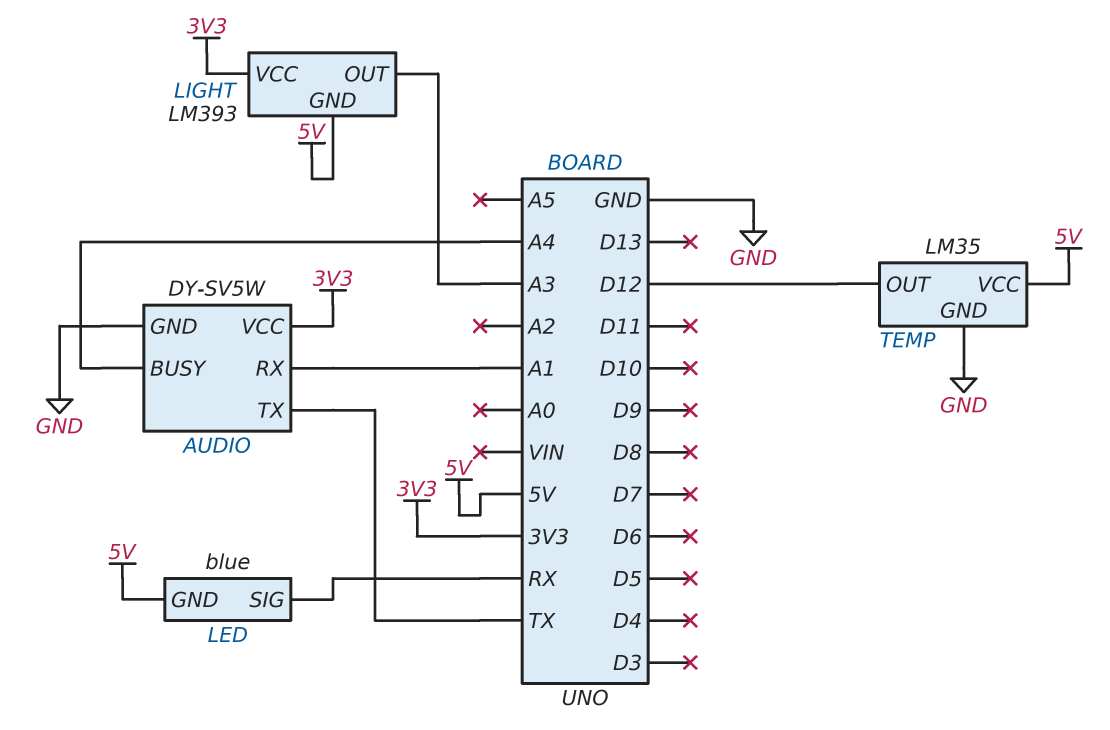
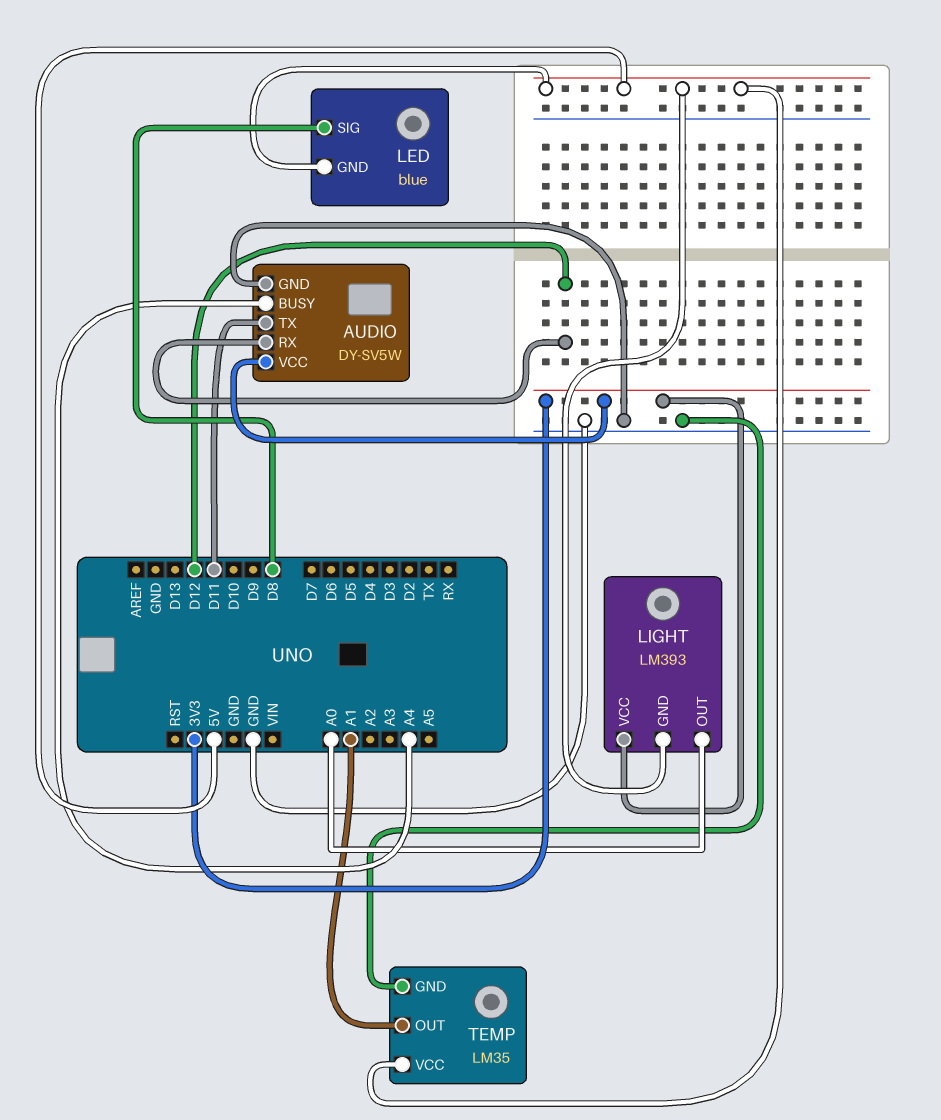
AUDIO pin RX: A1 -> D12
AUDIO pin TX: TX -> D11
LED pin SIG: RX -> D8
LIGHT pin OUT: A3 -> A0
TEMP pin OUT: D12 -> A1

